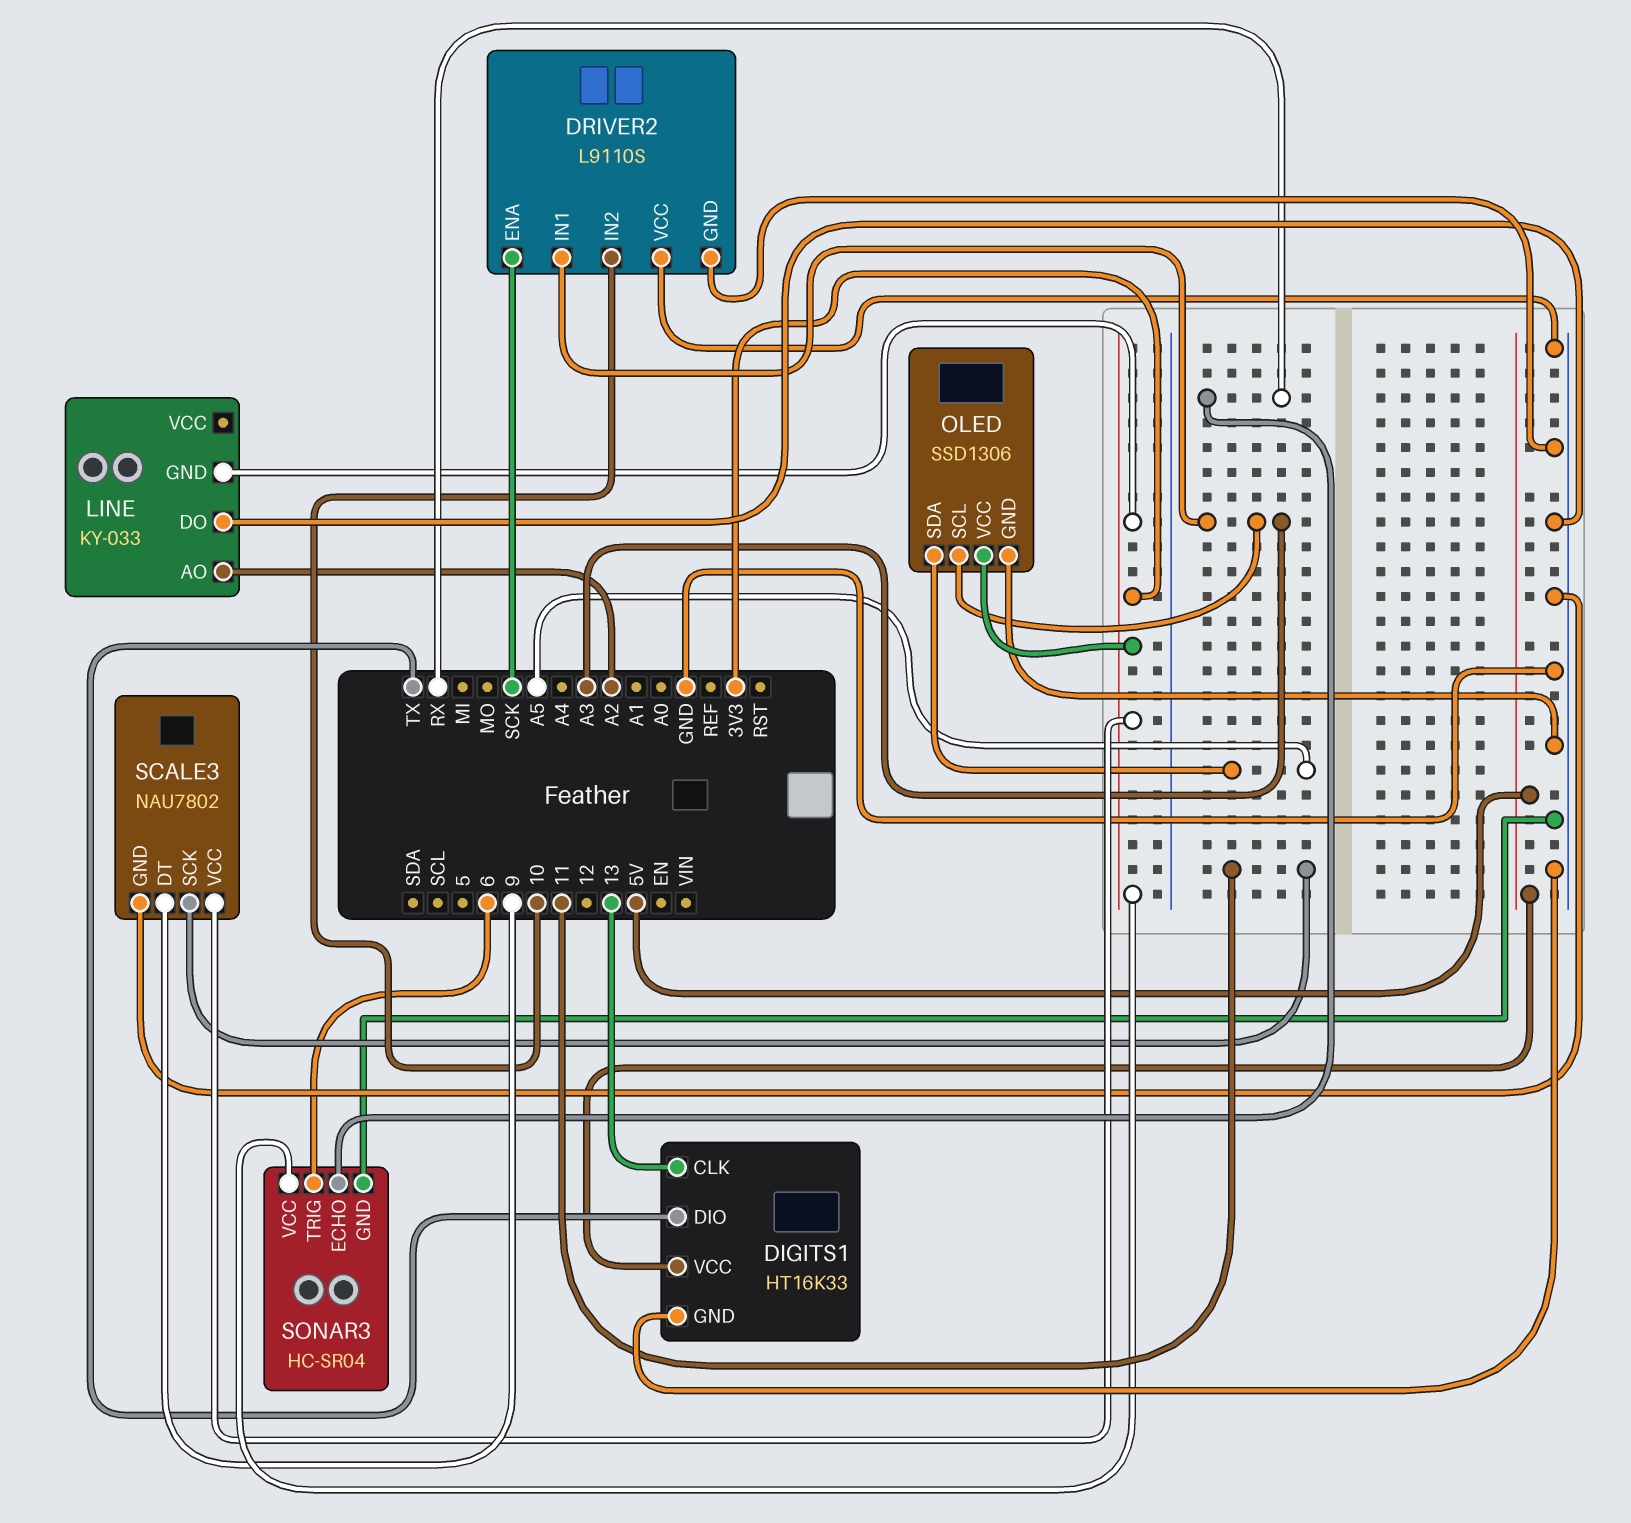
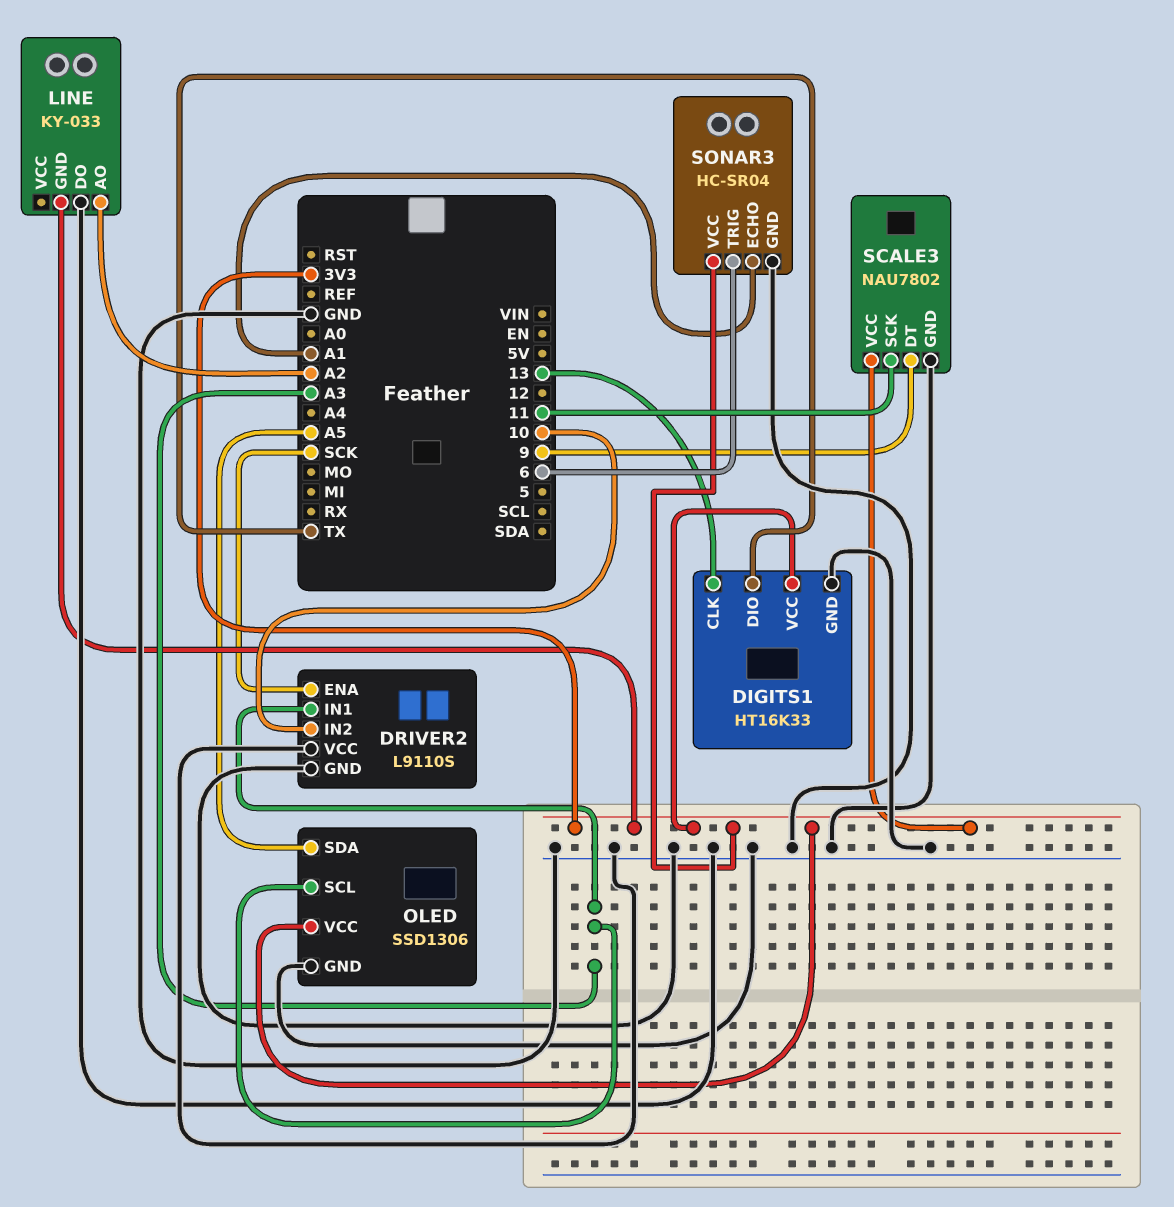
DIGITS1 pin VCC: 5V -> 3V3
SONAR3 pin ECHO: RX -> A1

